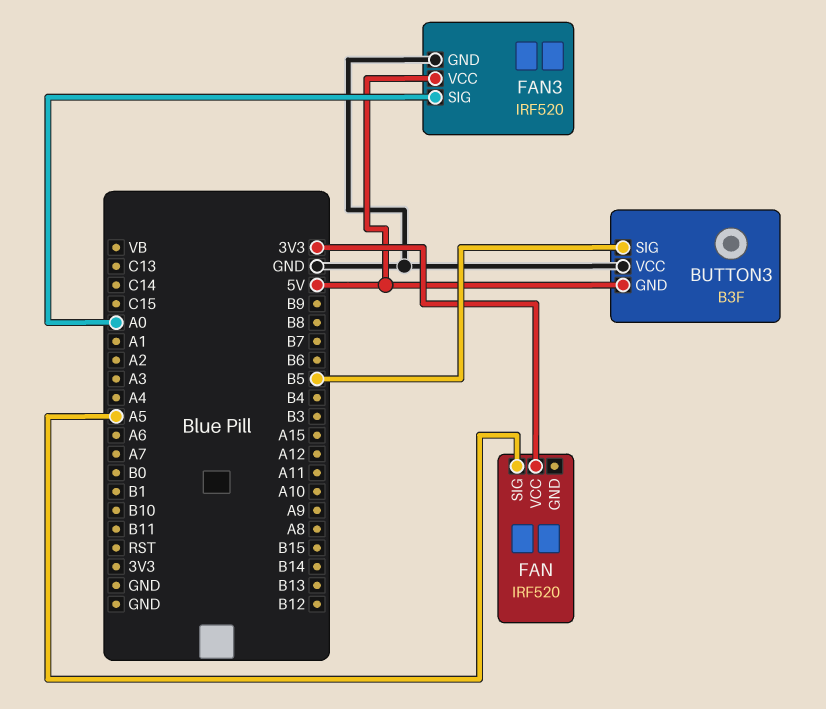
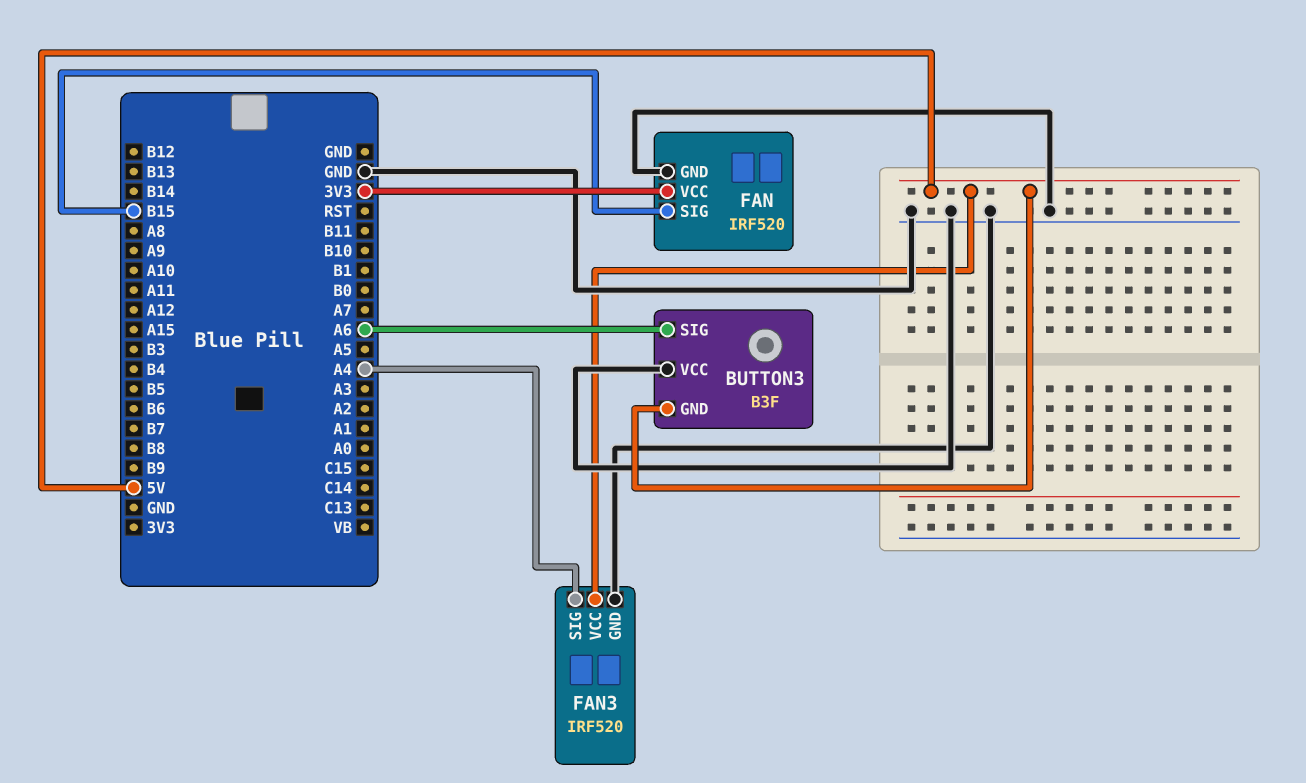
BUTTON3 pin SIG: B5 -> A6
FAN pin GND: none -> GND
FAN pin SIG: A5 -> B15
FAN3 pin SIG: A0 -> A4

